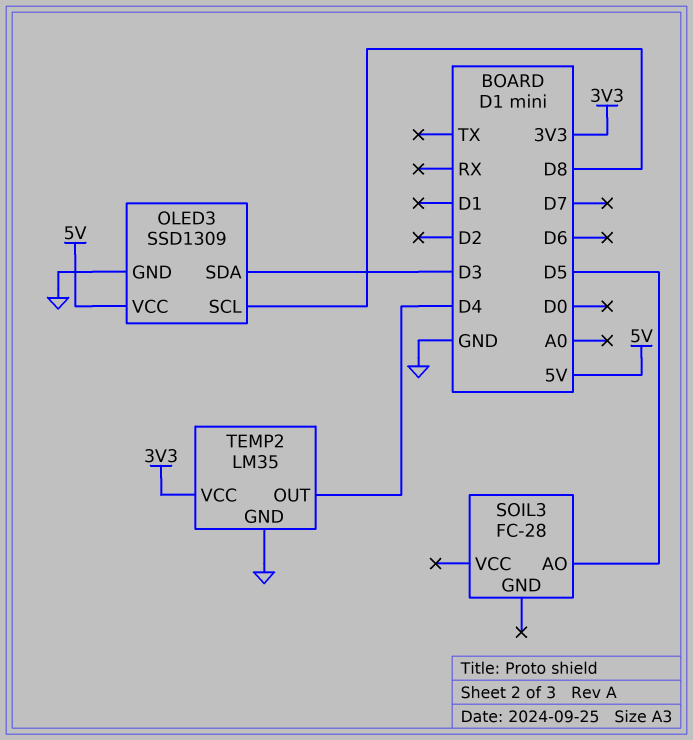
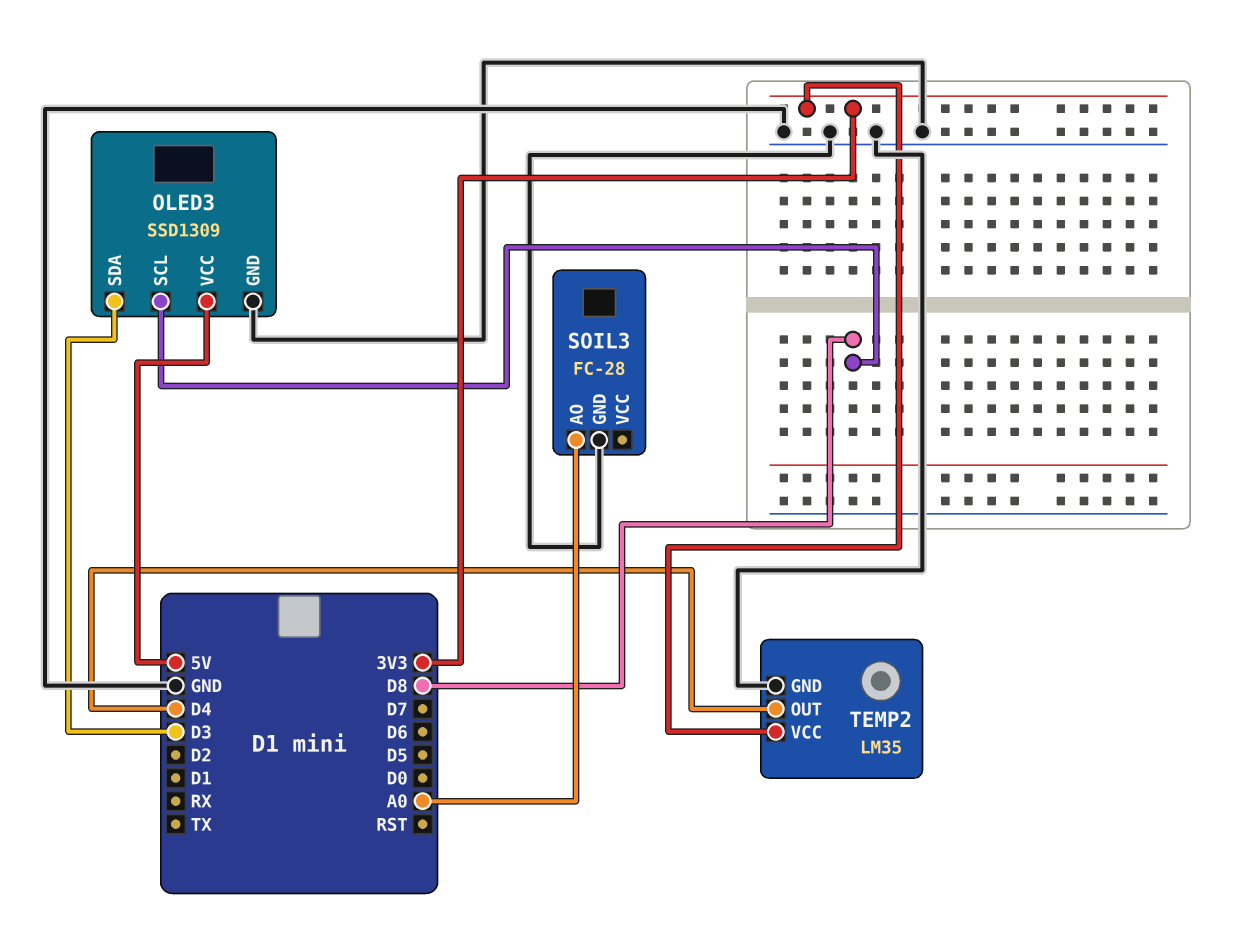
SOIL3 pin AO: D5 -> A0
SOIL3 pin GND: none -> GND

